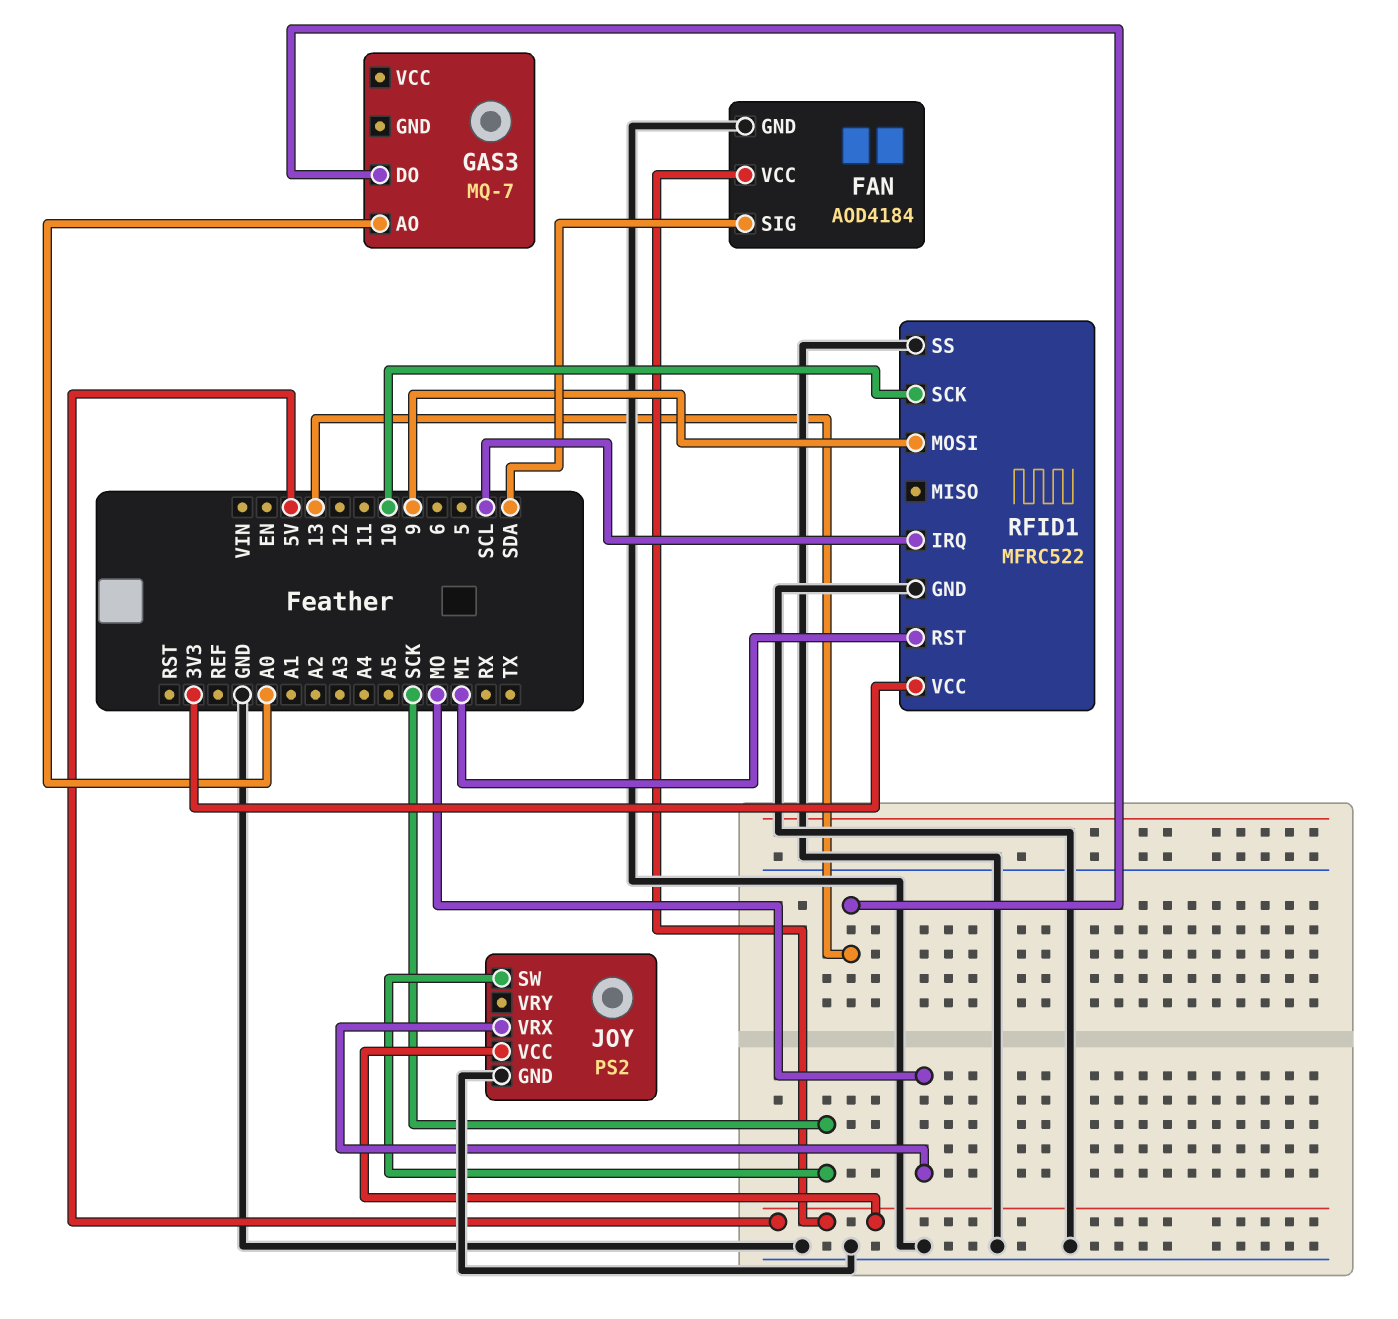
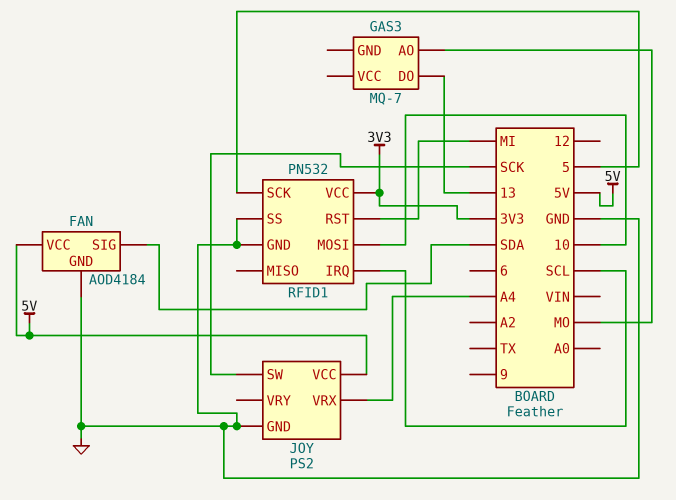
GAS3 pin AO: A0 -> MO
JOY pin VRX: MO -> A4
RFID1: MFRC522 -> PN532
RFID1 pin MOSI: 9 -> 10
RFID1 pin SCK: 10 -> 5

